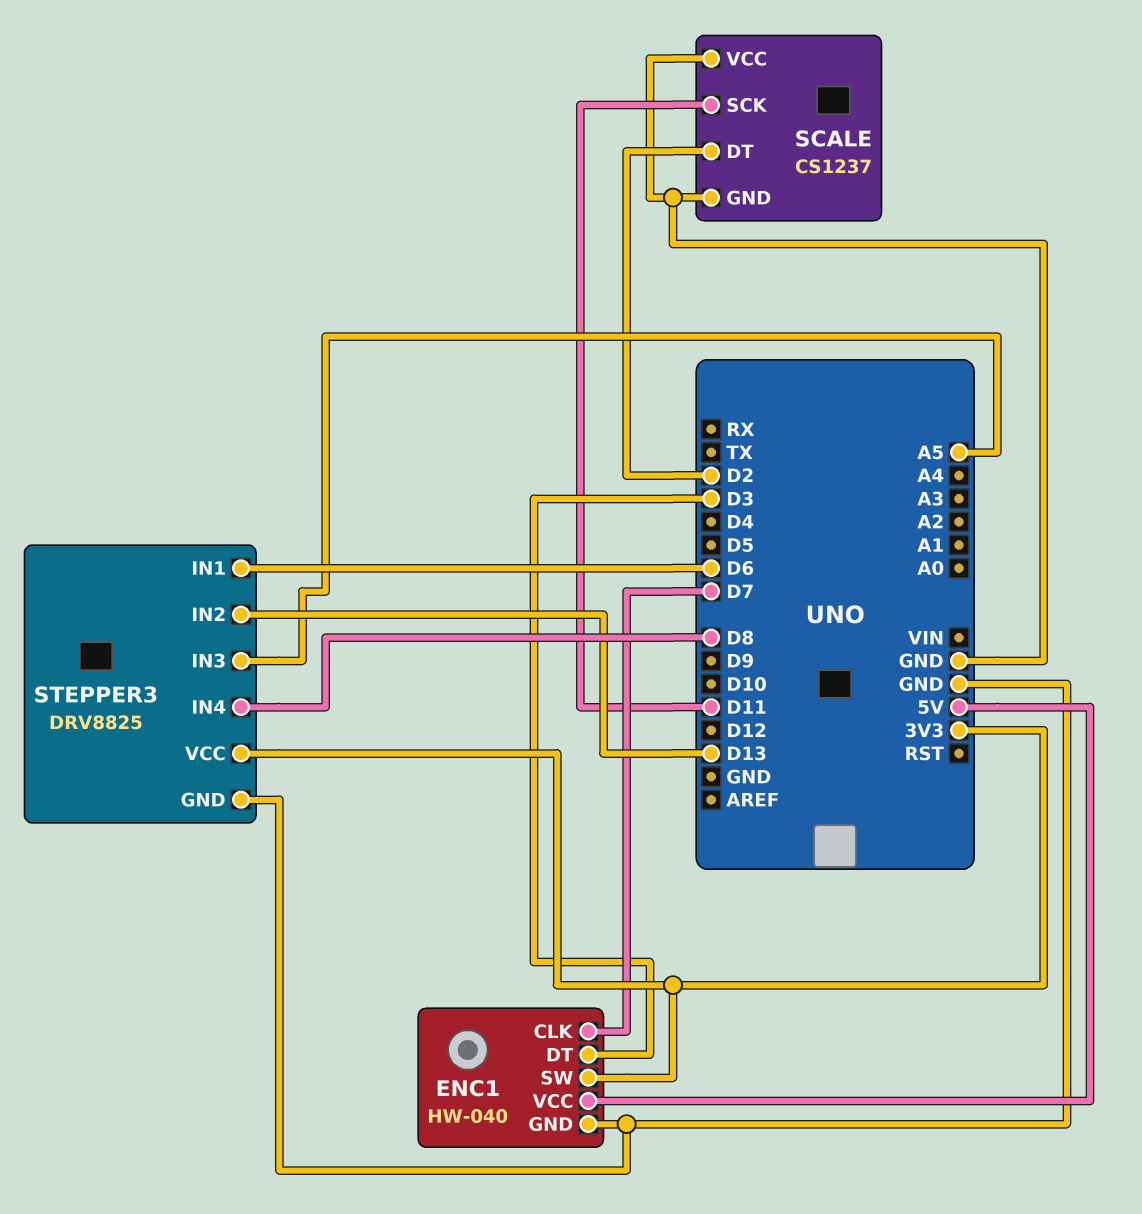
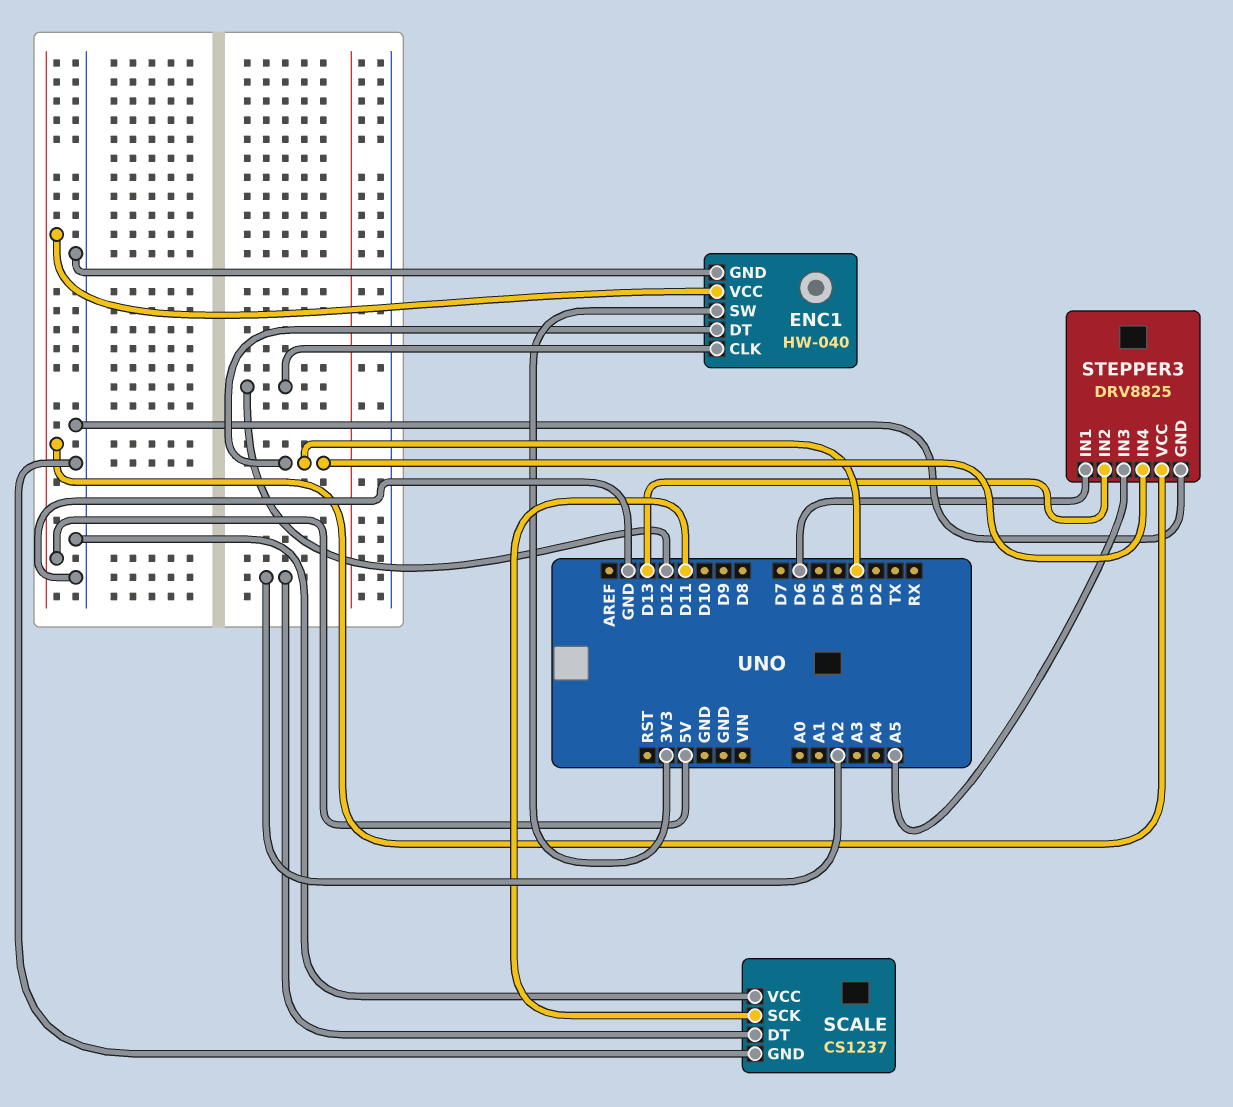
ENC1 pin CLK: D7 -> D12
SCALE pin DT: D2 -> A2
STEPPER3 pin IN4: D8 -> D3
STEPPER3 pin VCC: 3V3 -> 5V

